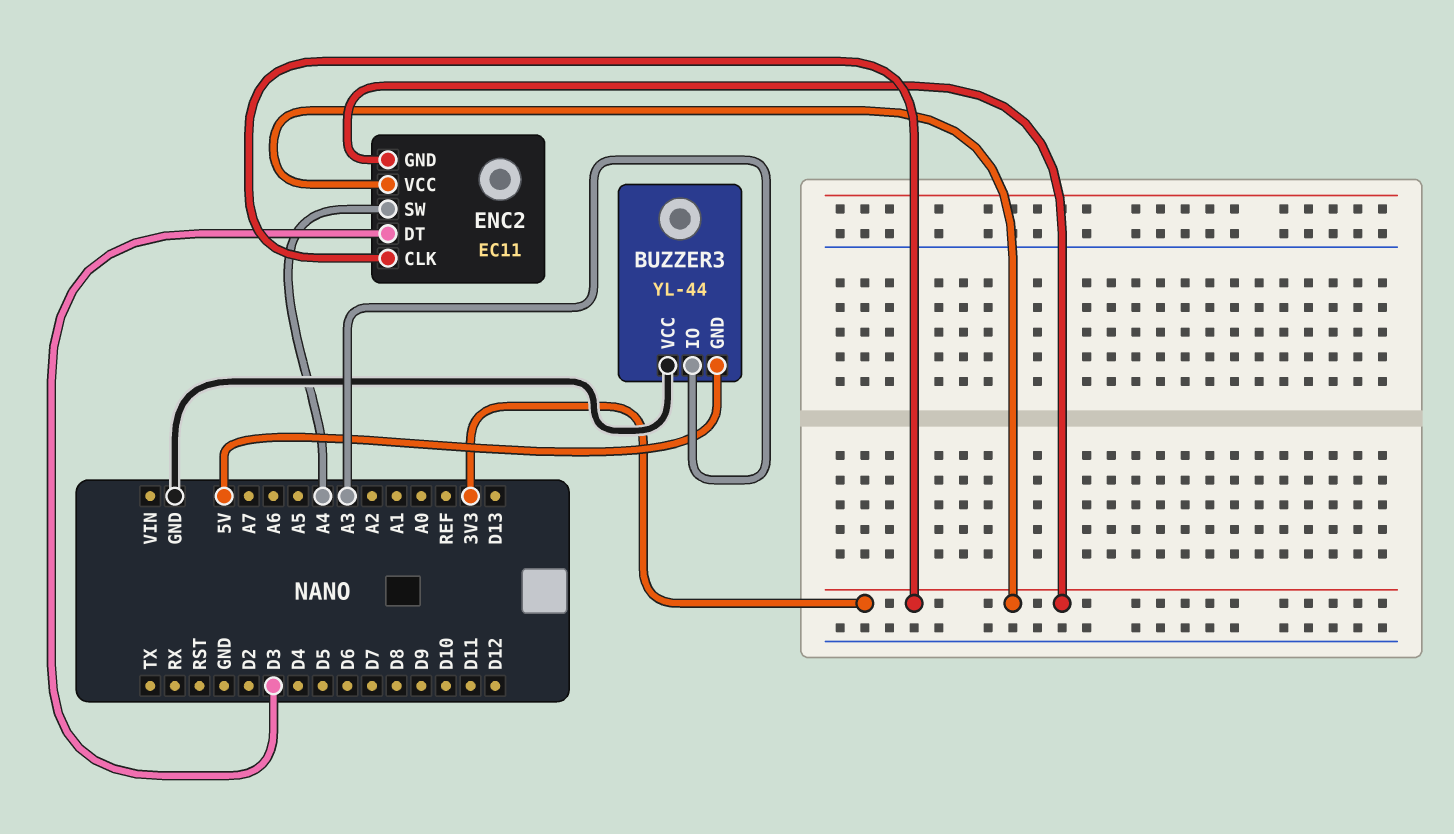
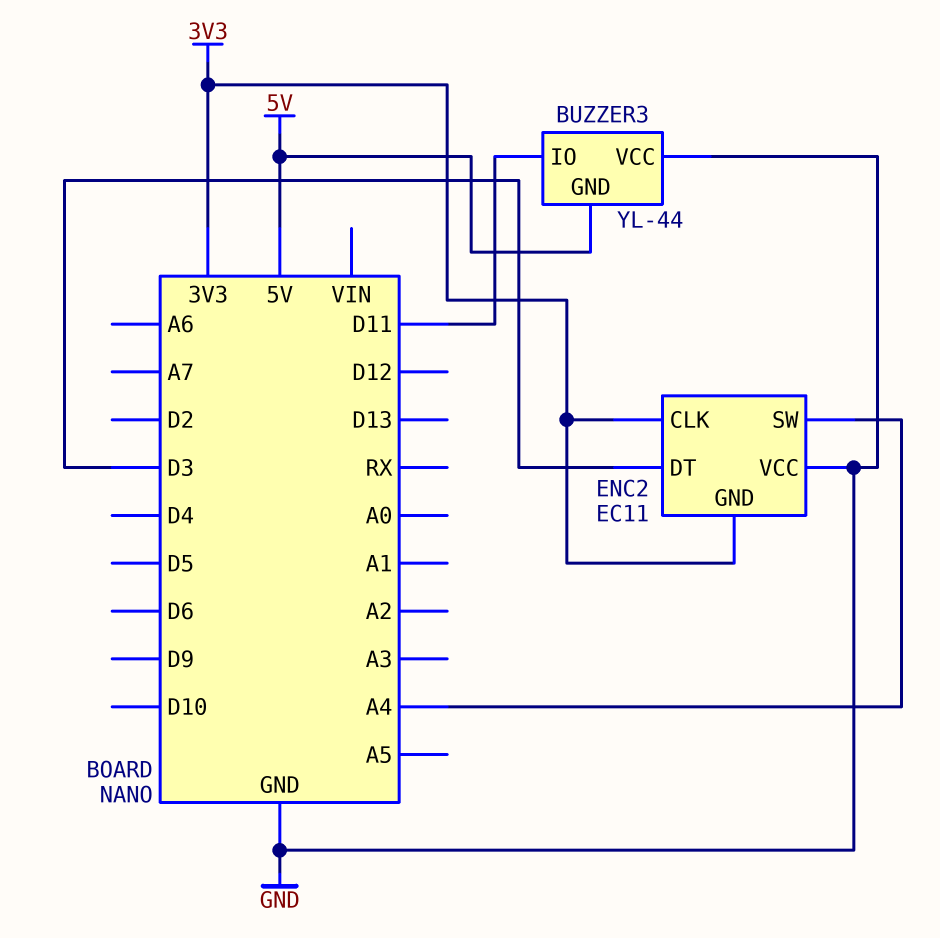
BUZZER3 pin IO: A3 -> D11
ENC2 pin VCC: 3V3 -> GND

